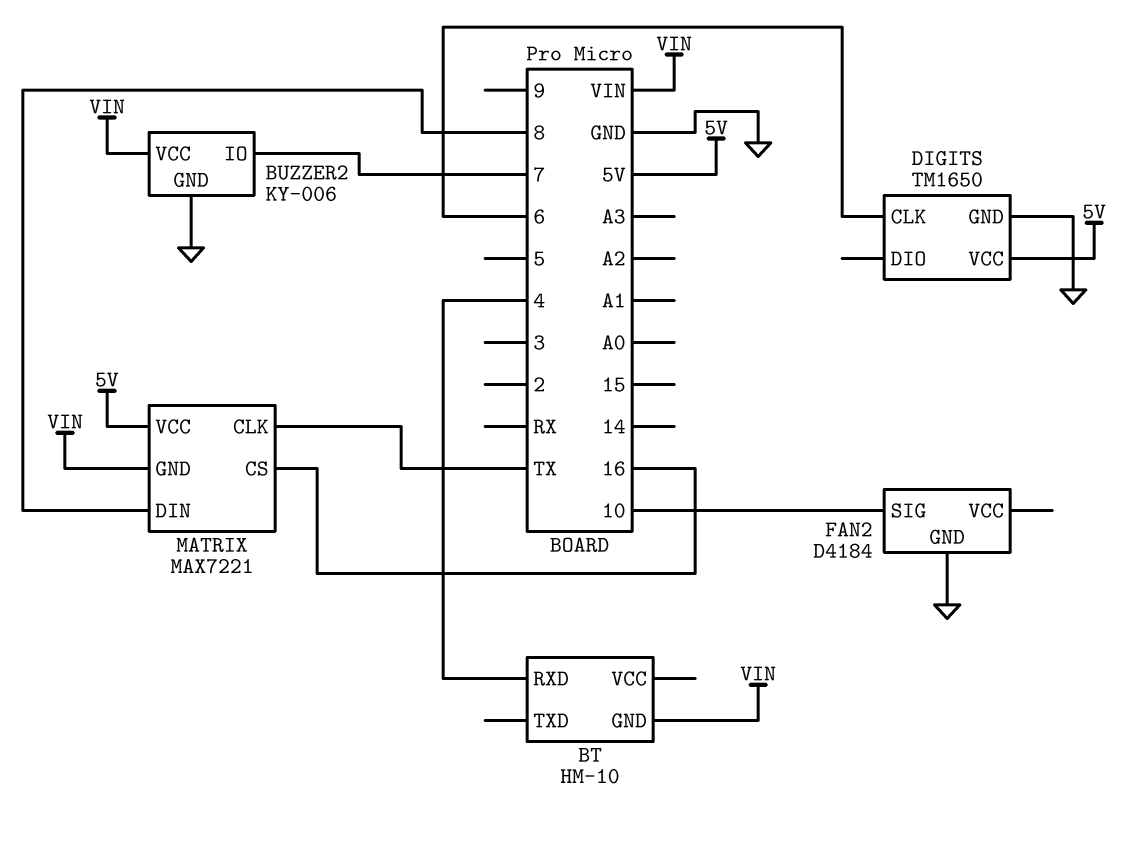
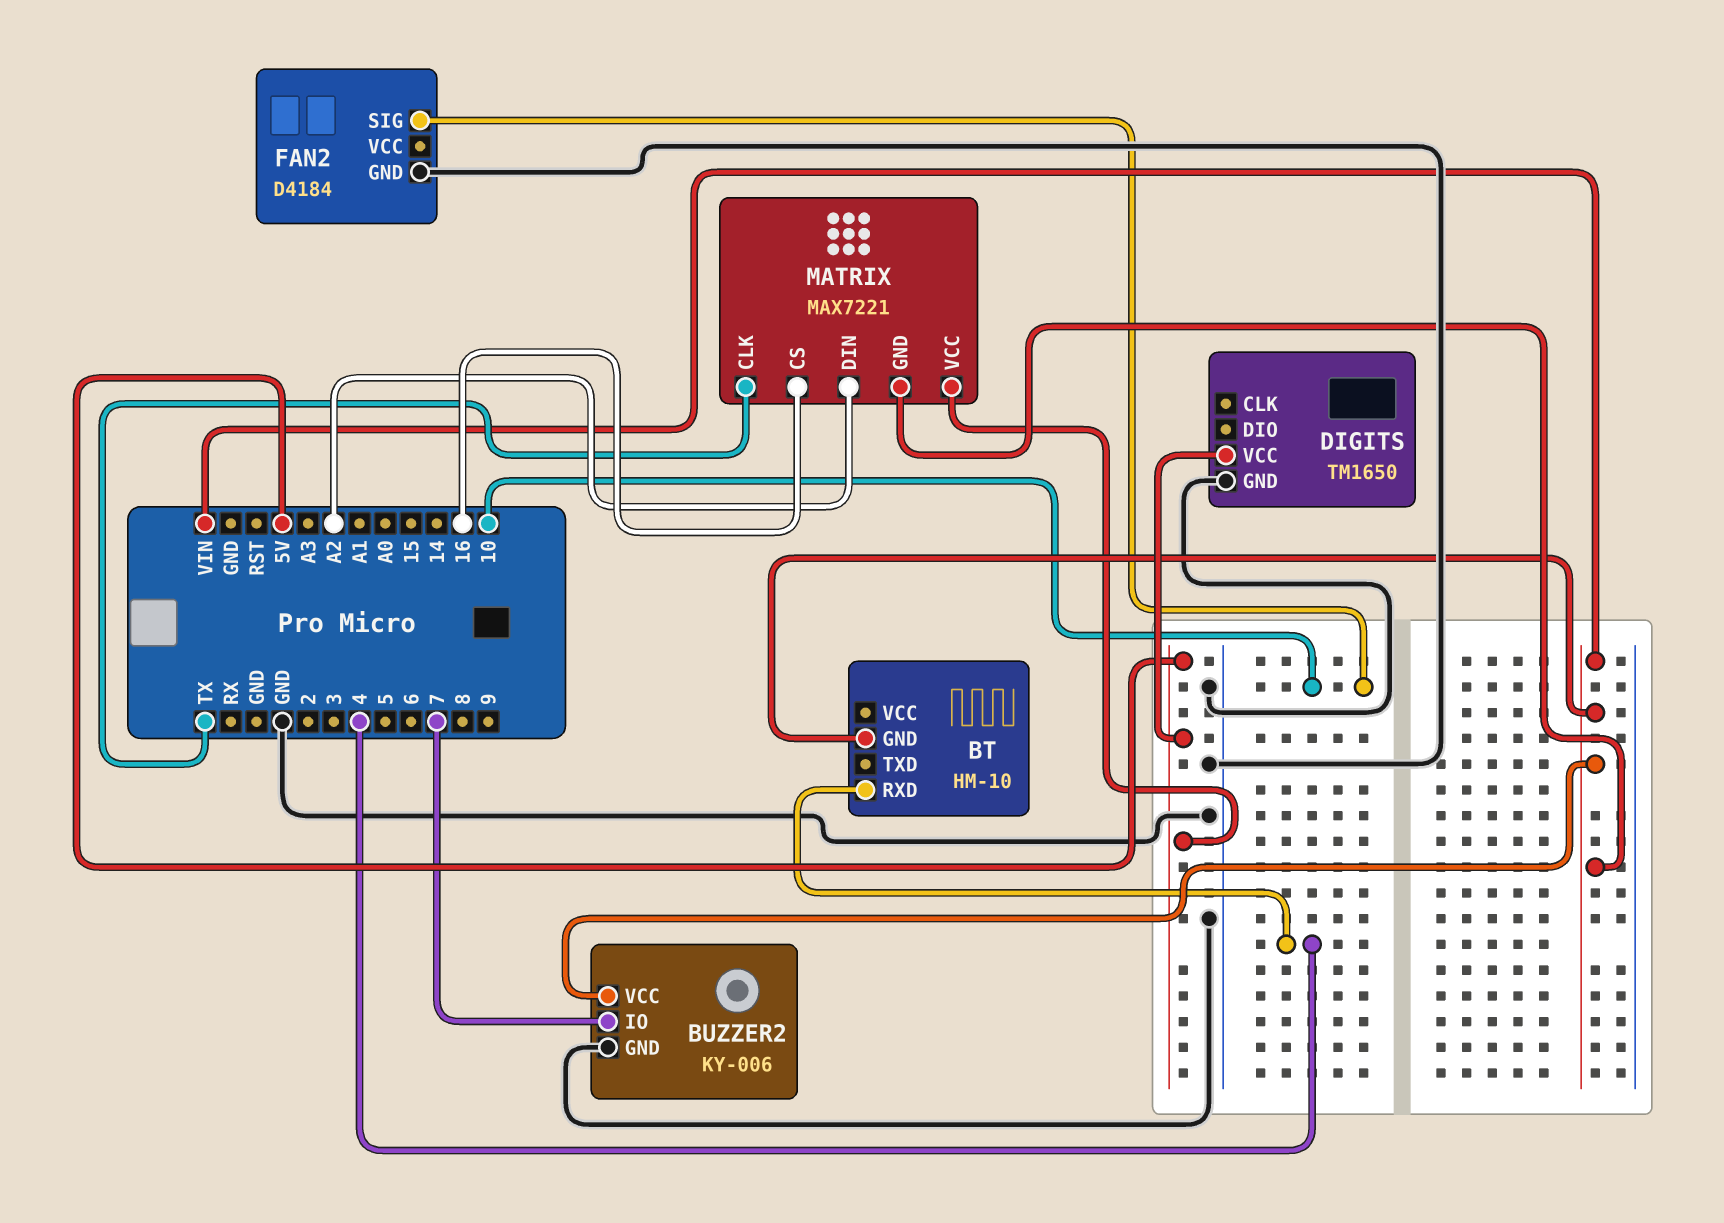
DIGITS pin CLK: 6 -> none
MATRIX pin DIN: 8 -> A2

